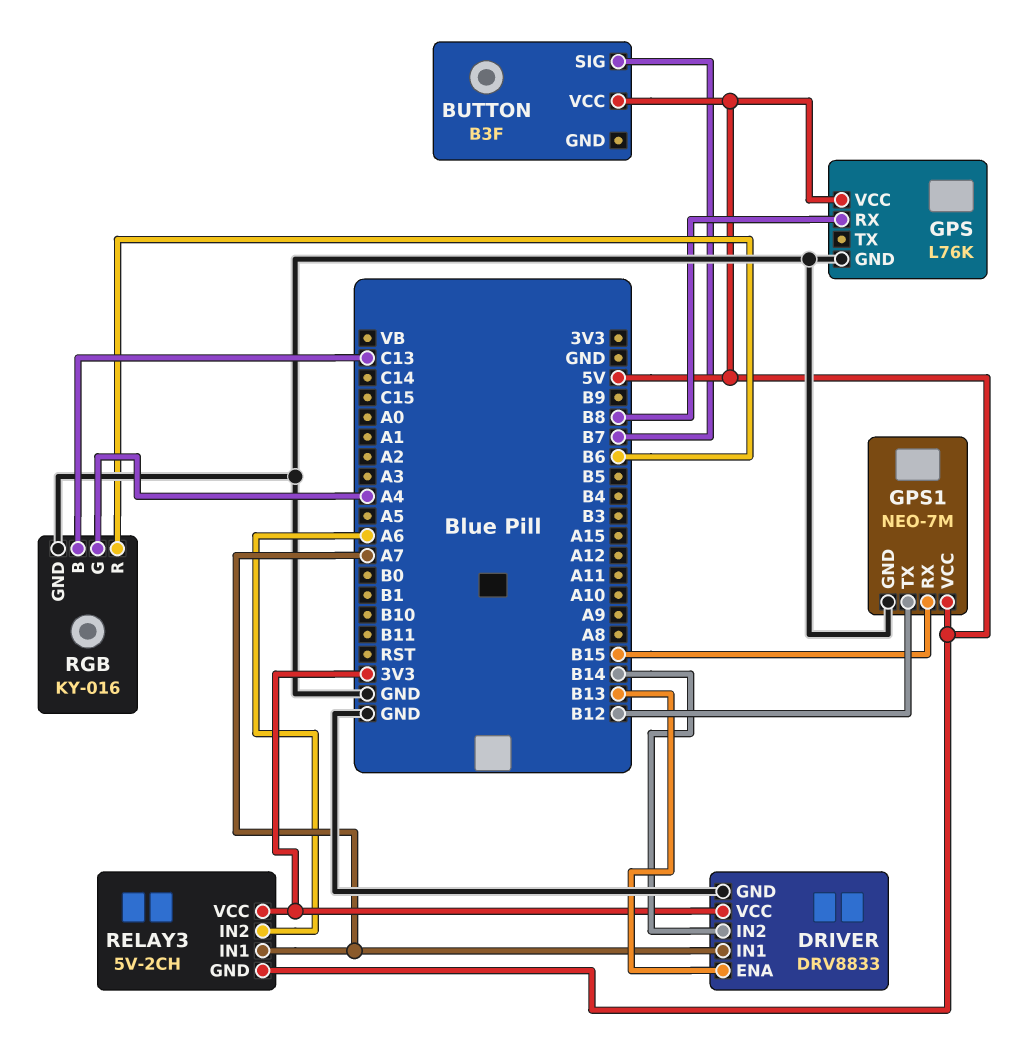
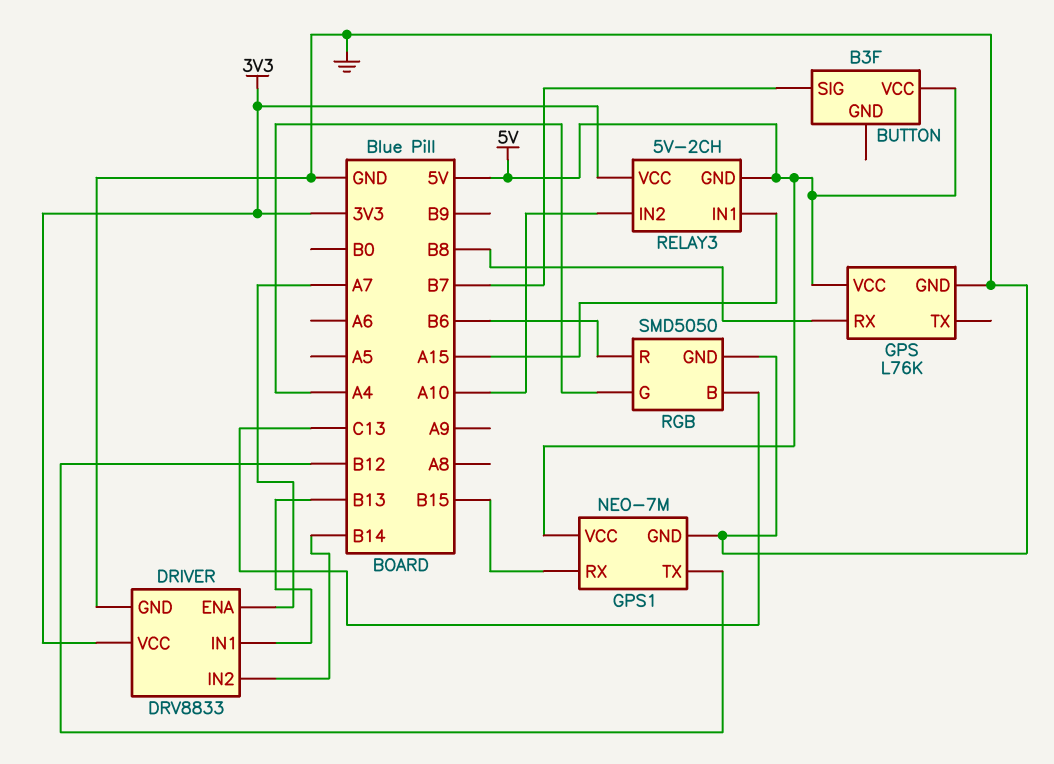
DRIVER pin ENA: B13 -> A7
DRIVER pin IN1: A7 -> B13
RELAY3 pin IN1: A7 -> A15
RELAY3 pin IN2: A6 -> A10
RGB: KY-016 -> SMD5050

